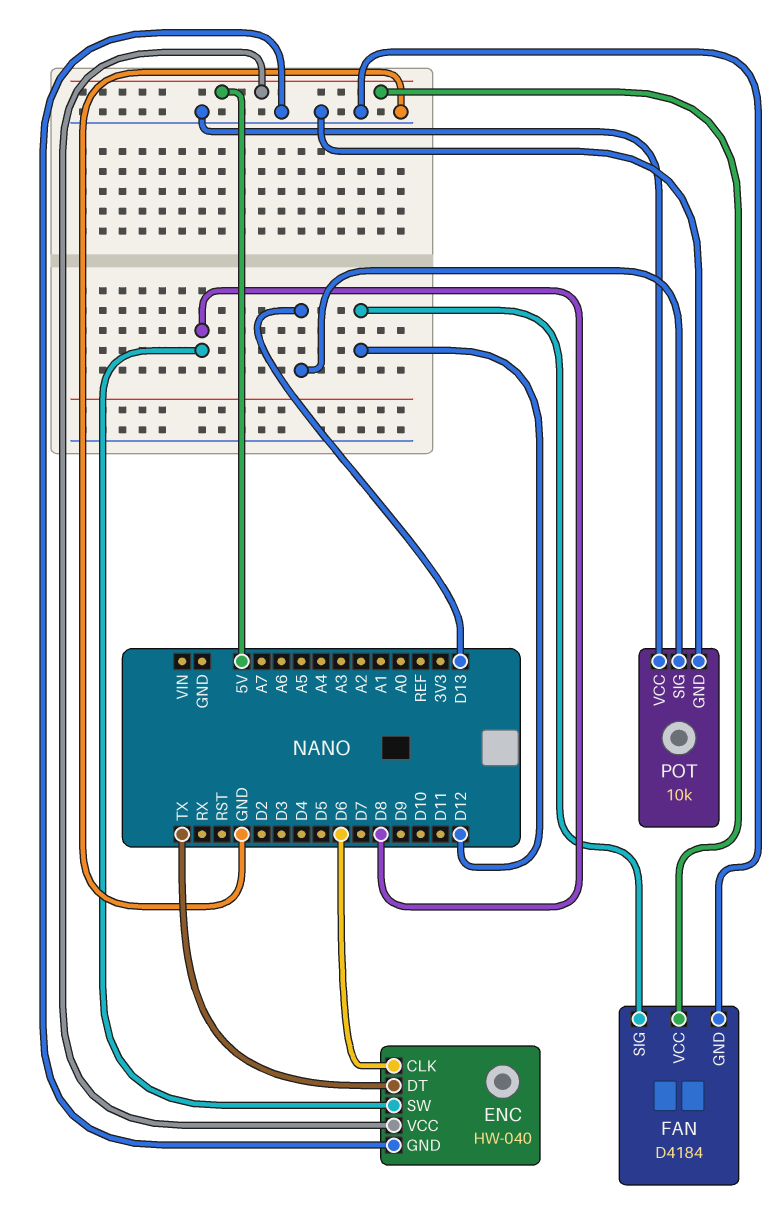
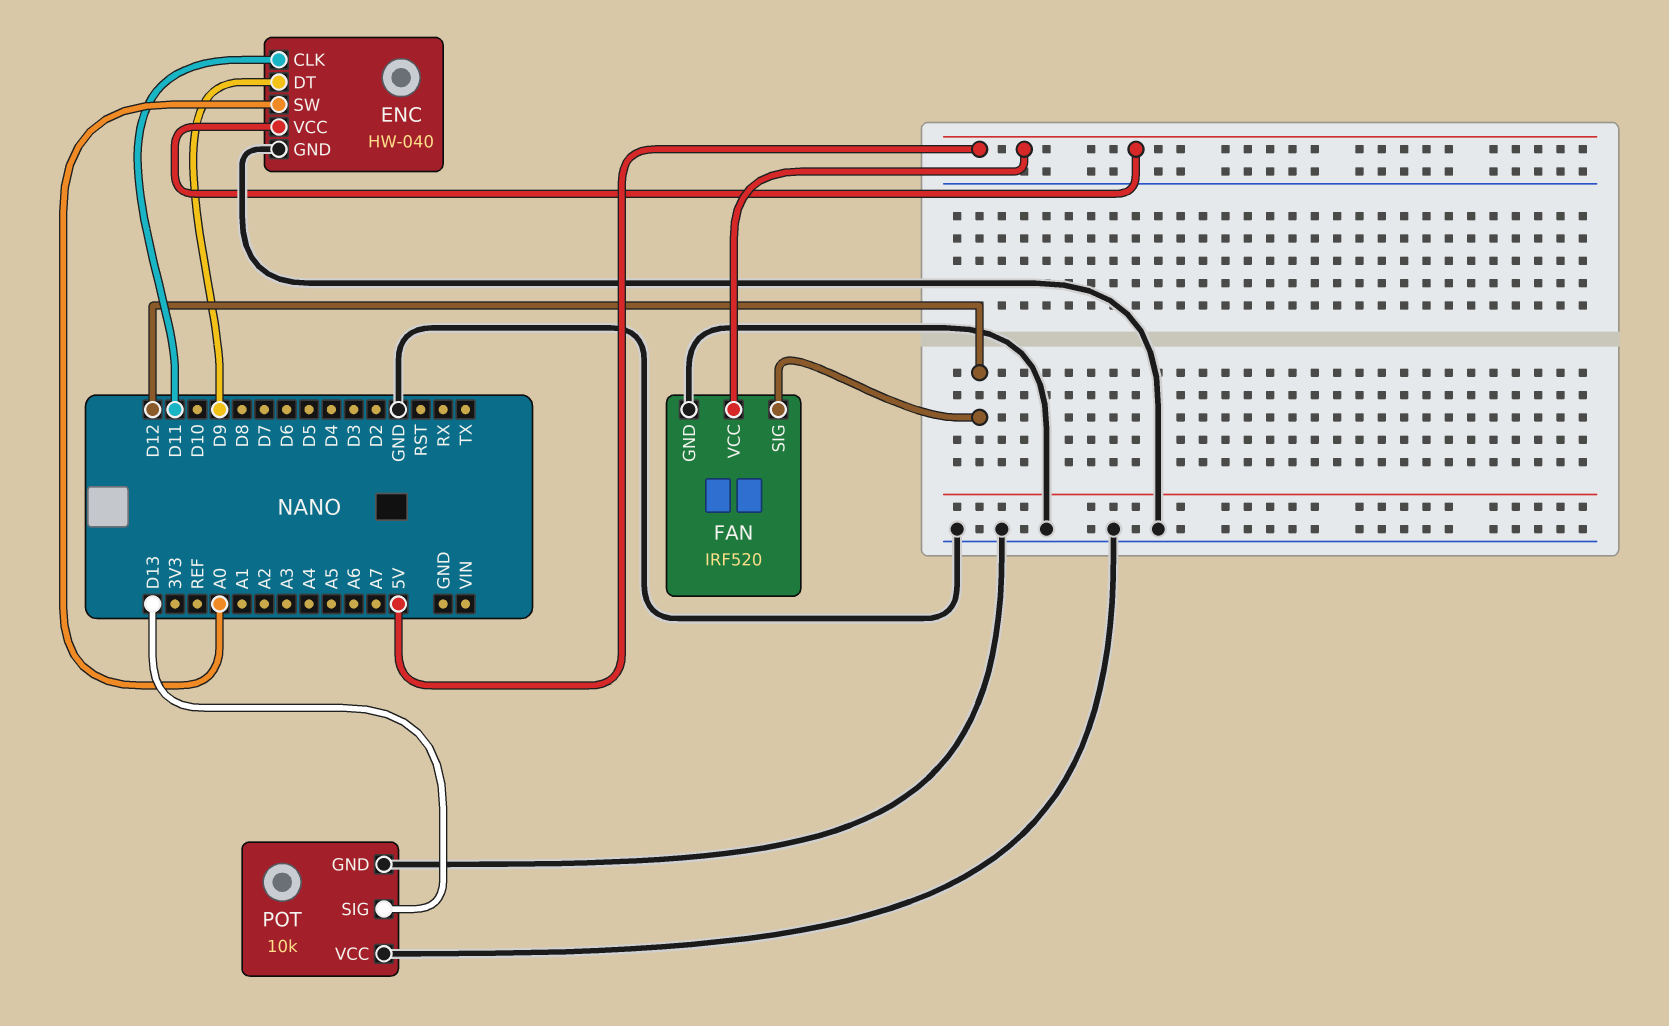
ENC pin CLK: D6 -> D11
ENC pin DT: TX -> D9
ENC pin SW: D8 -> A0
FAN: D4184 -> IRF520

